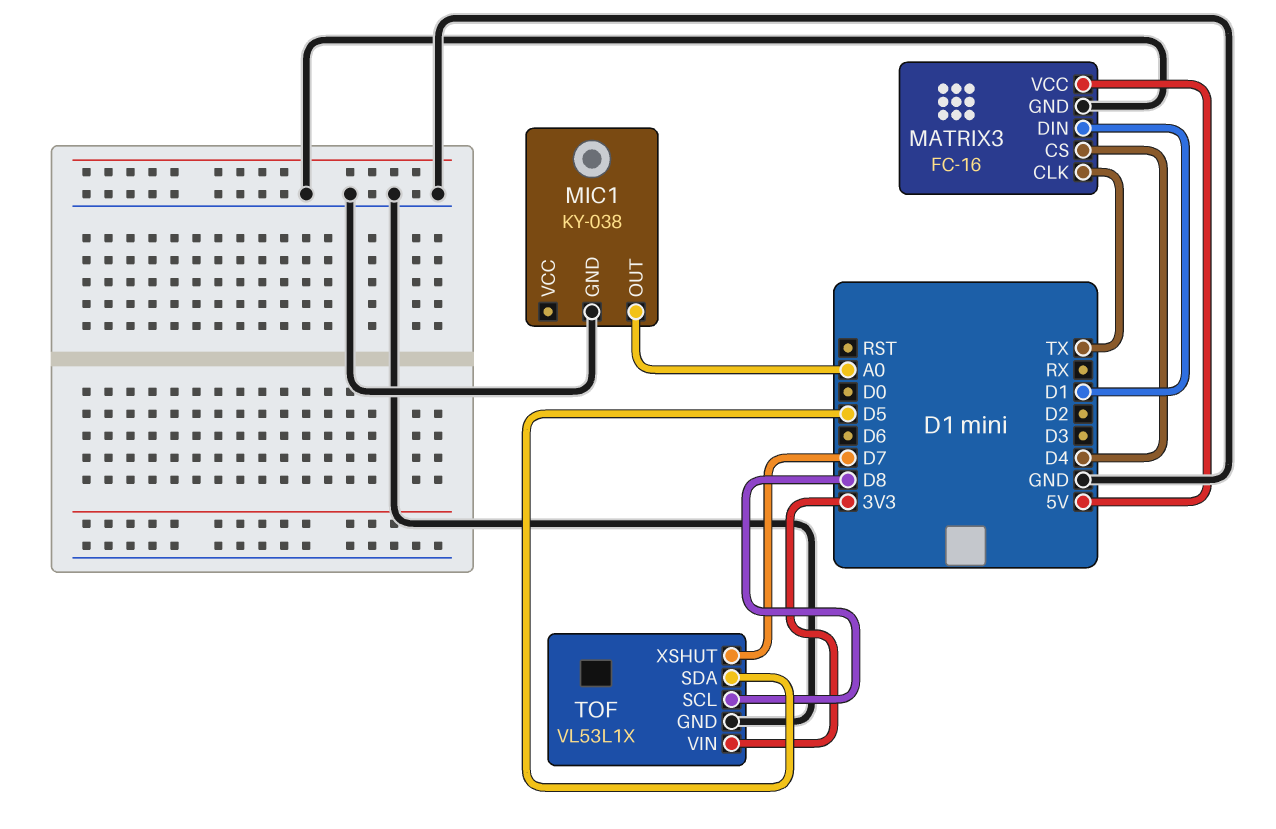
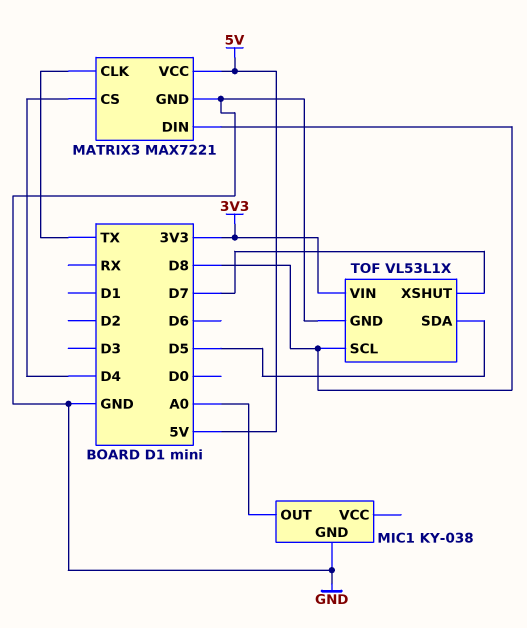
MATRIX3: FC-16 -> MAX7221
MATRIX3 pin DIN: D1 -> D8

